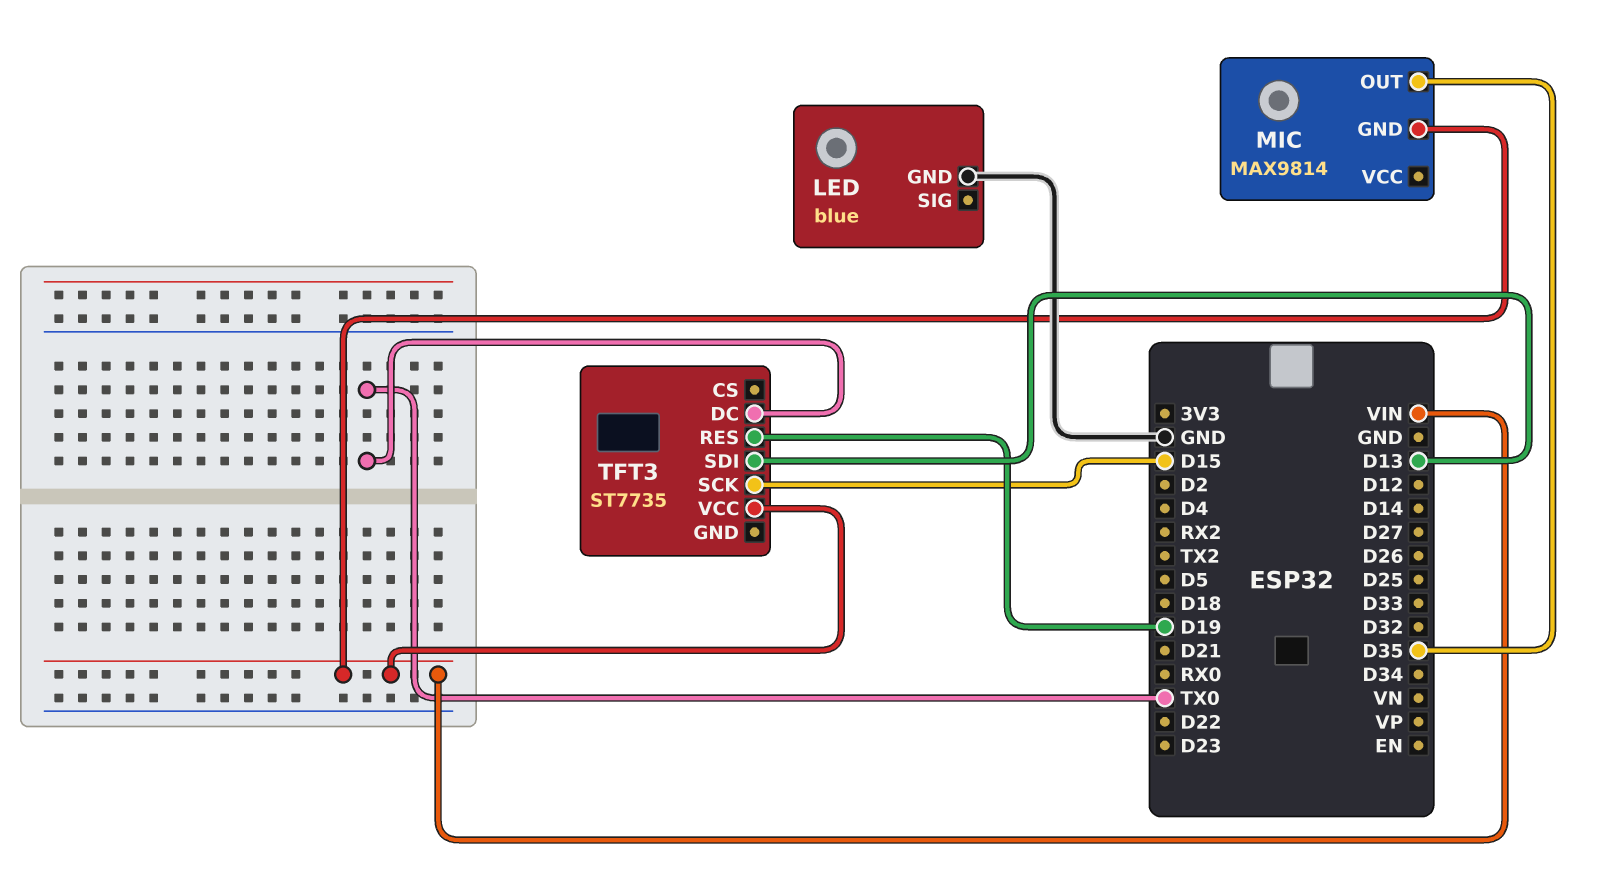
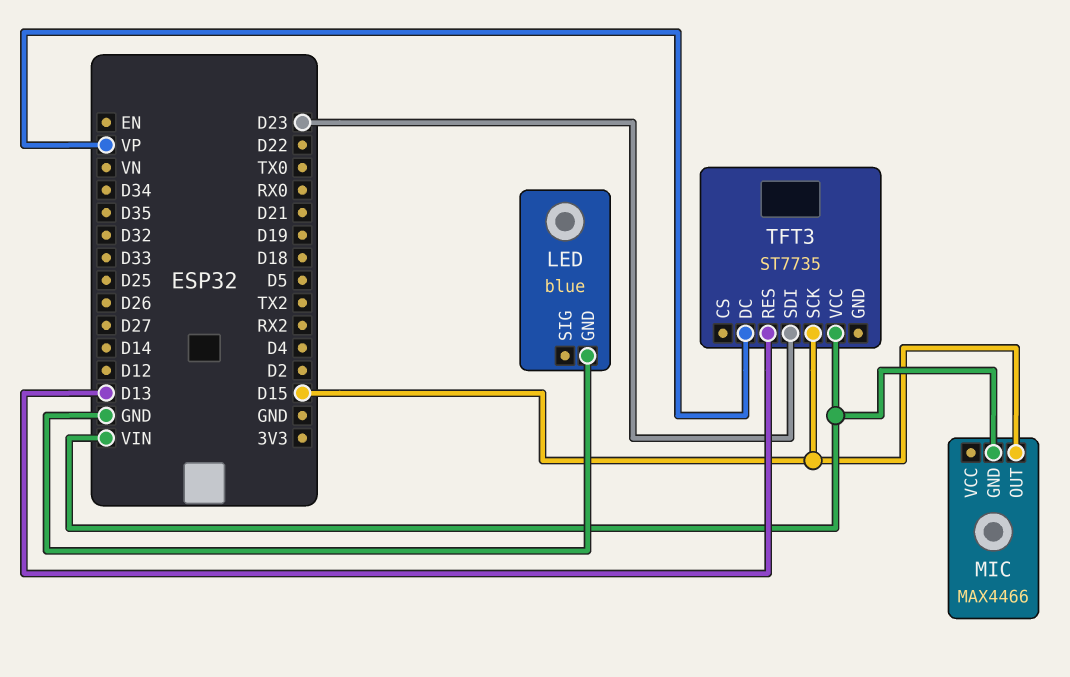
MIC: MAX9814 -> MAX4466
MIC pin OUT: D35 -> D15
TFT3 pin DC: TX0 -> VP
TFT3 pin RES: D19 -> D13
TFT3 pin SDI: D13 -> D23

